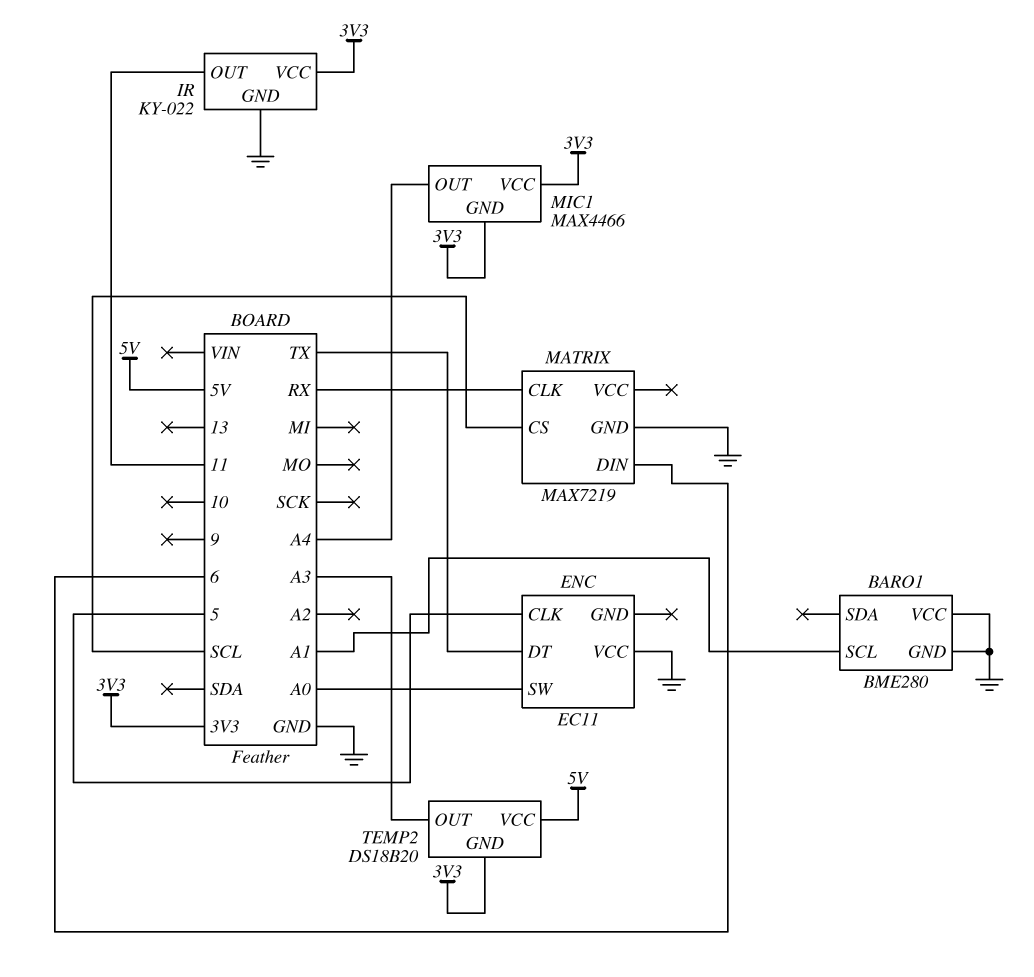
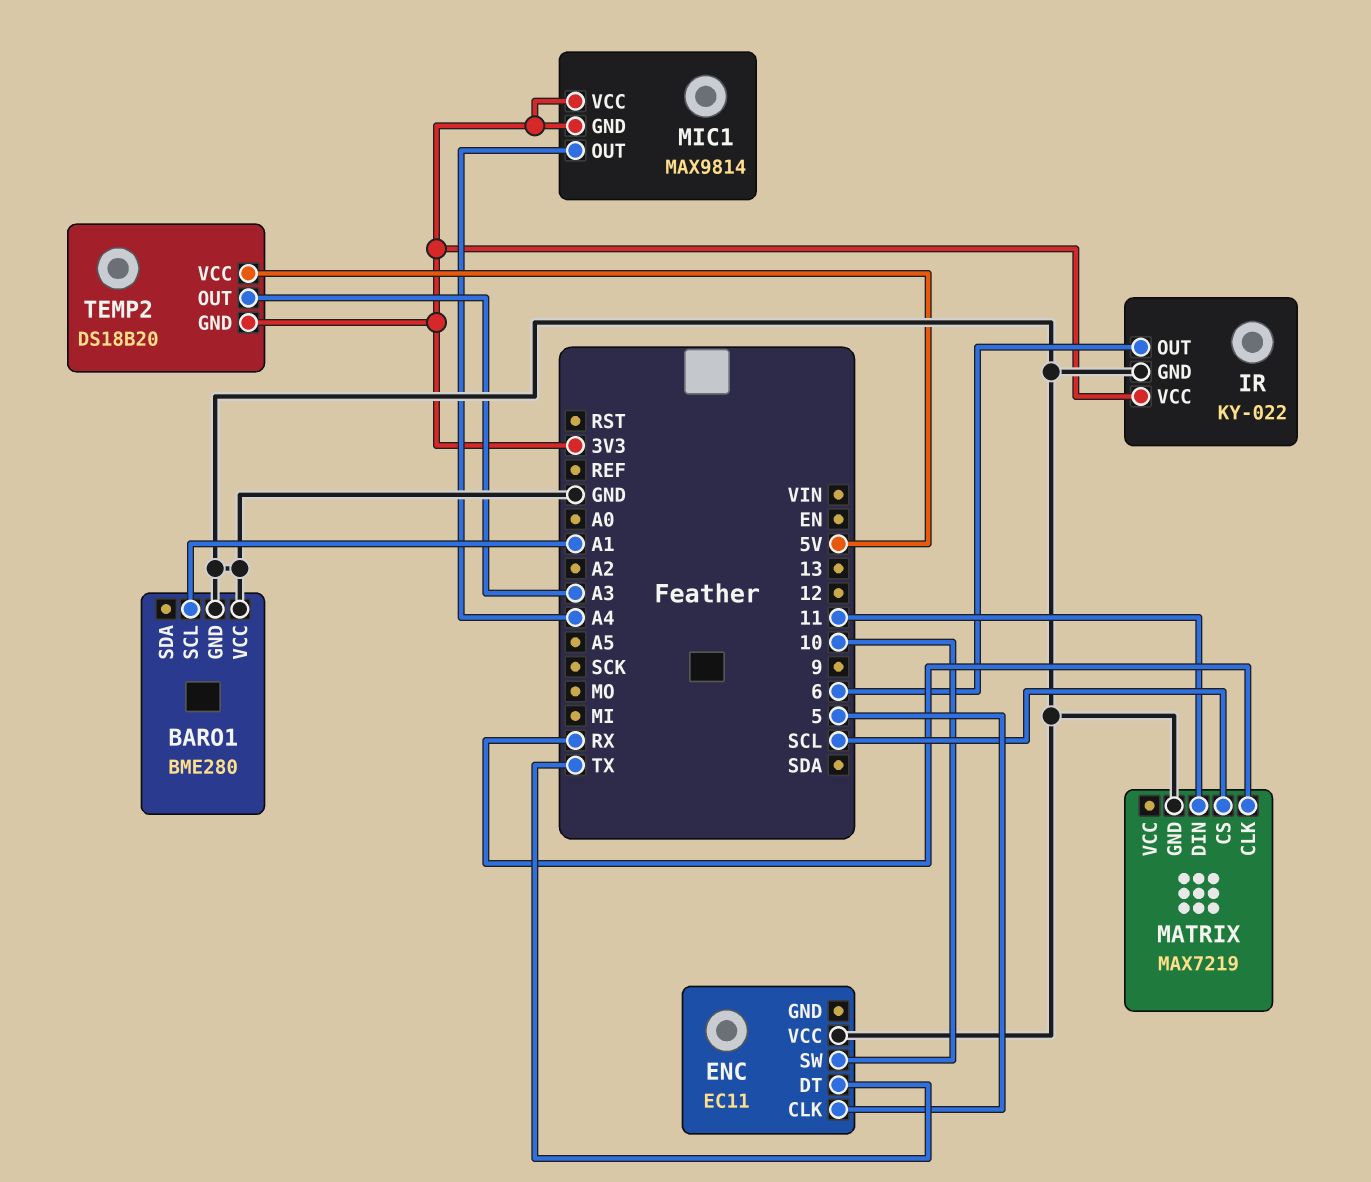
ENC pin SW: A0 -> 10
IR pin OUT: 11 -> 6
MATRIX pin DIN: 6 -> 11
MIC1: MAX4466 -> MAX9814

